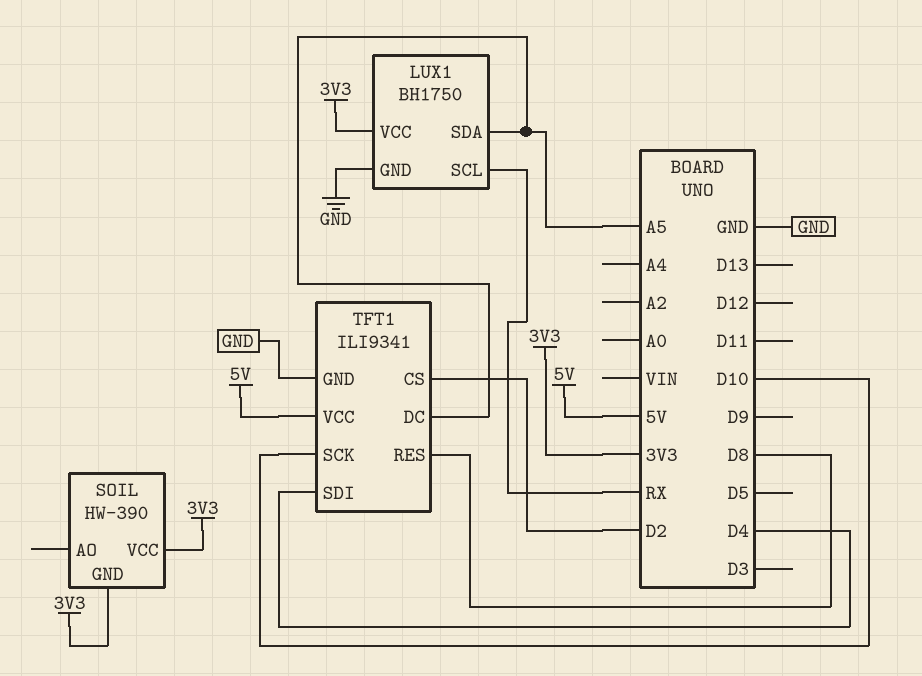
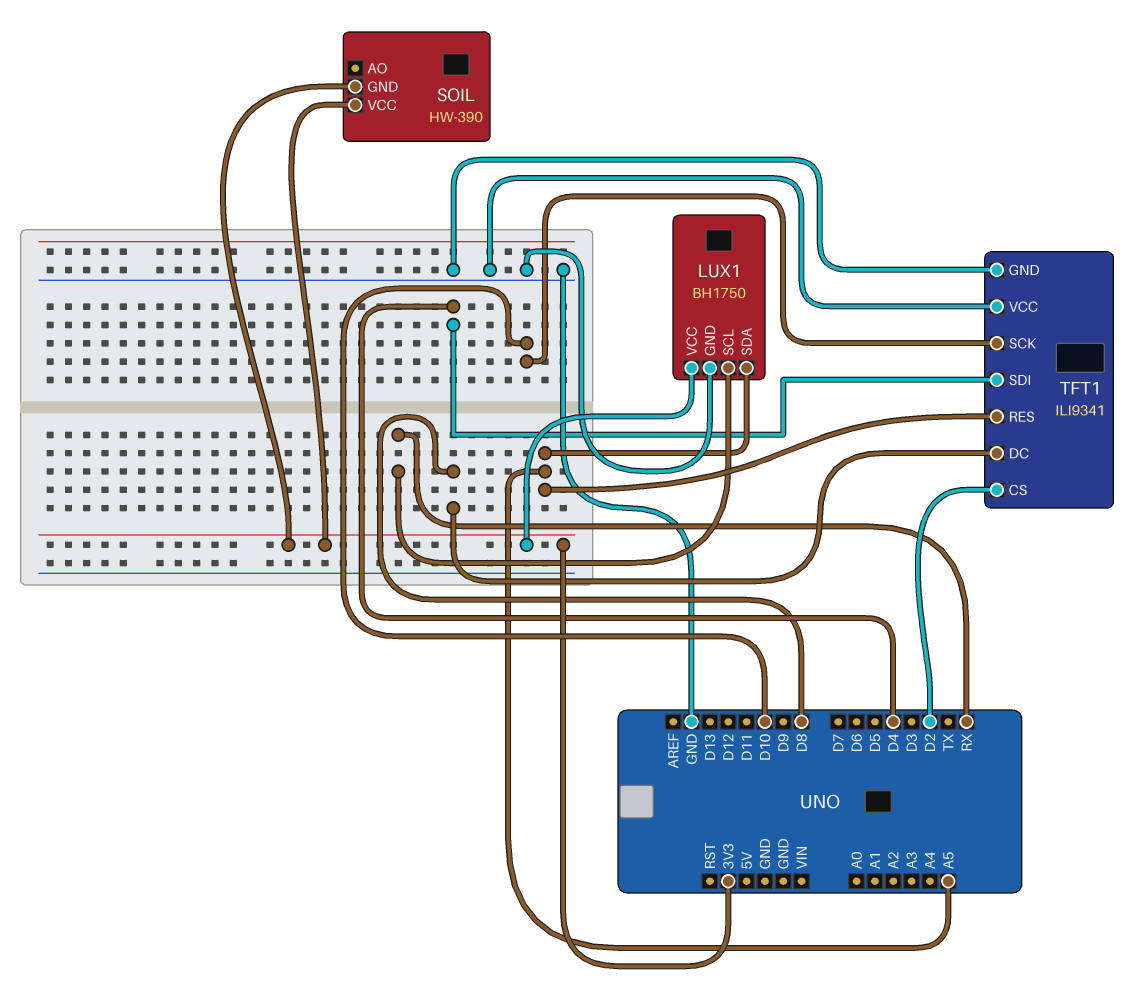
TFT1 pin DC: A5 -> D8
TFT1 pin RES: D8 -> A5
TFT1 pin VCC: 5V -> GND

